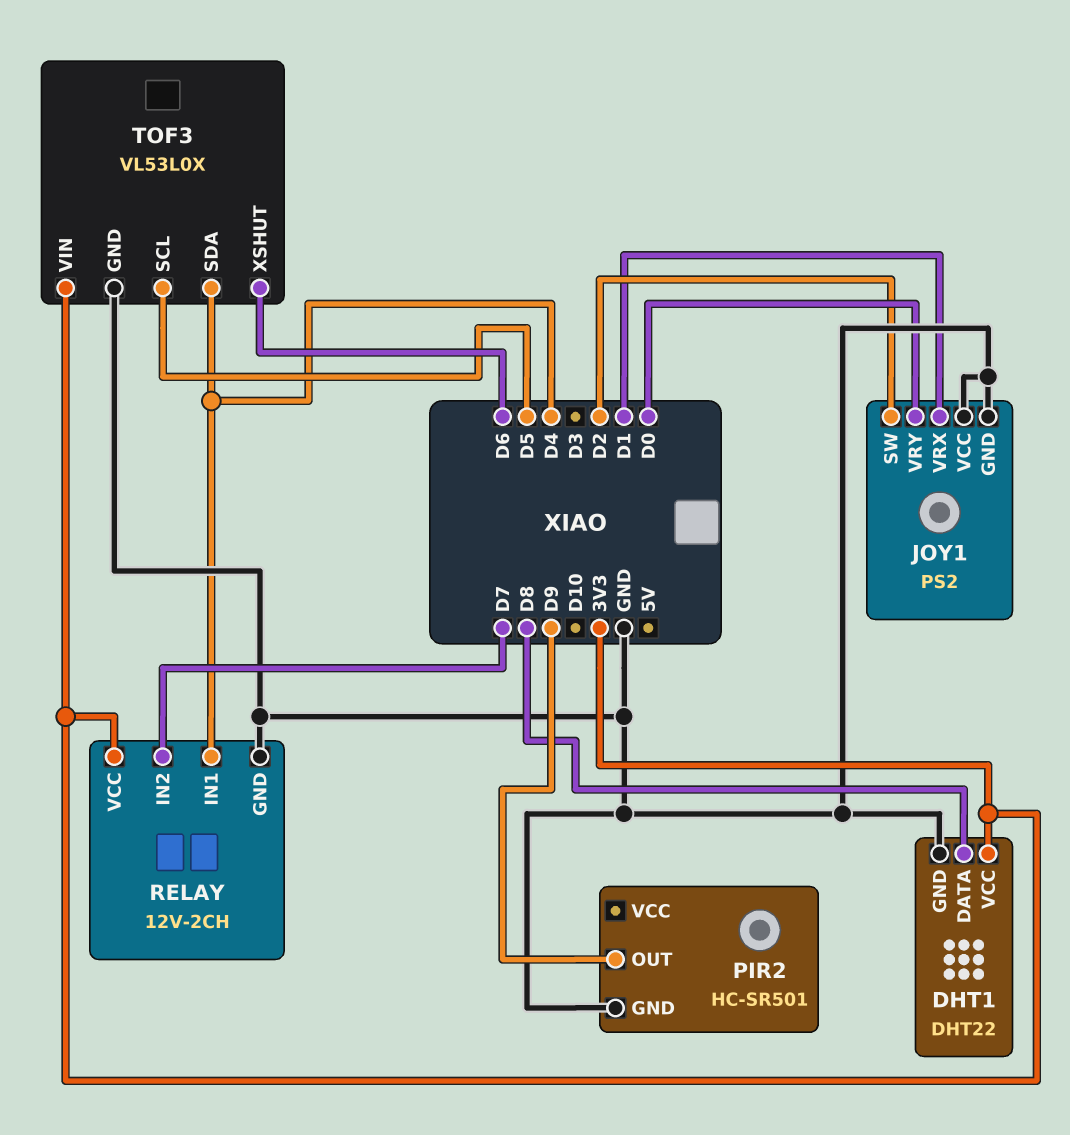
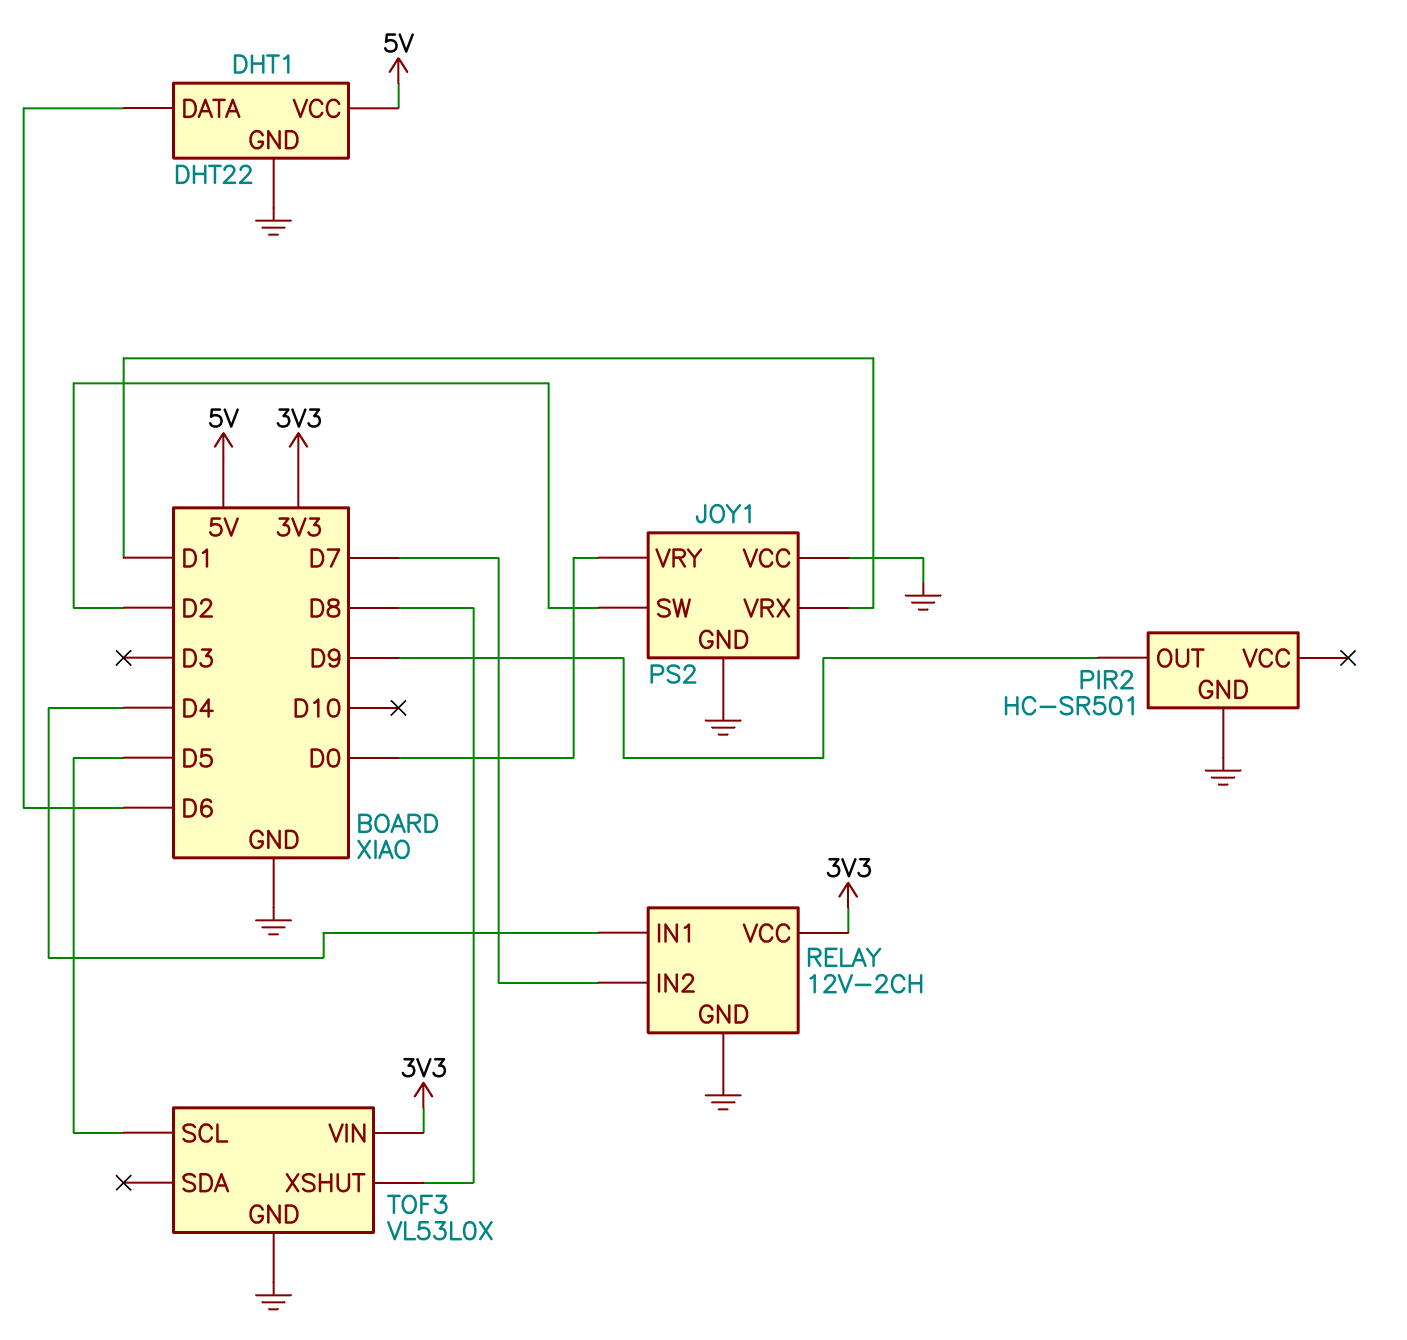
DHT1 pin DATA: D8 -> D6
DHT1 pin VCC: 3V3 -> 5V
TOF3 pin SDA: D4 -> none
TOF3 pin XSHUT: D6 -> D8

